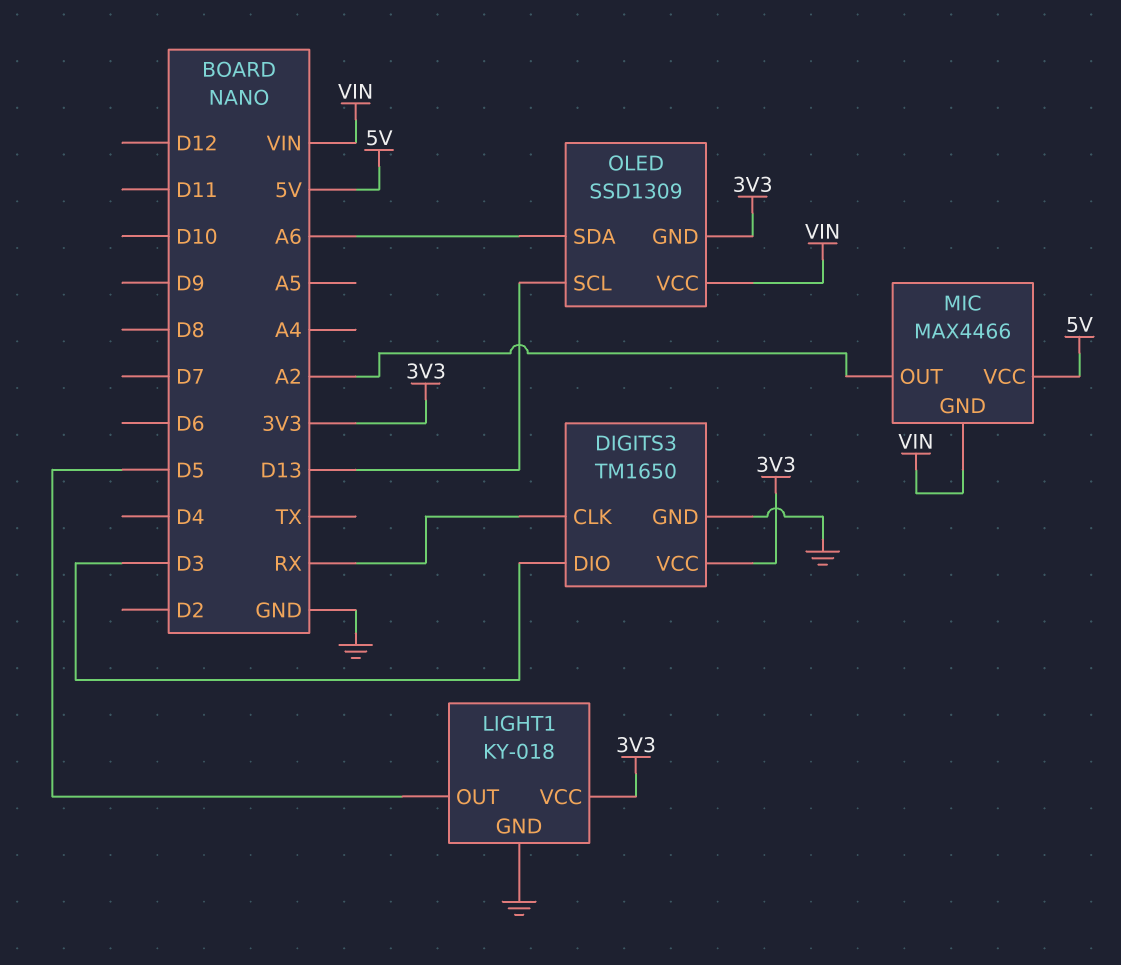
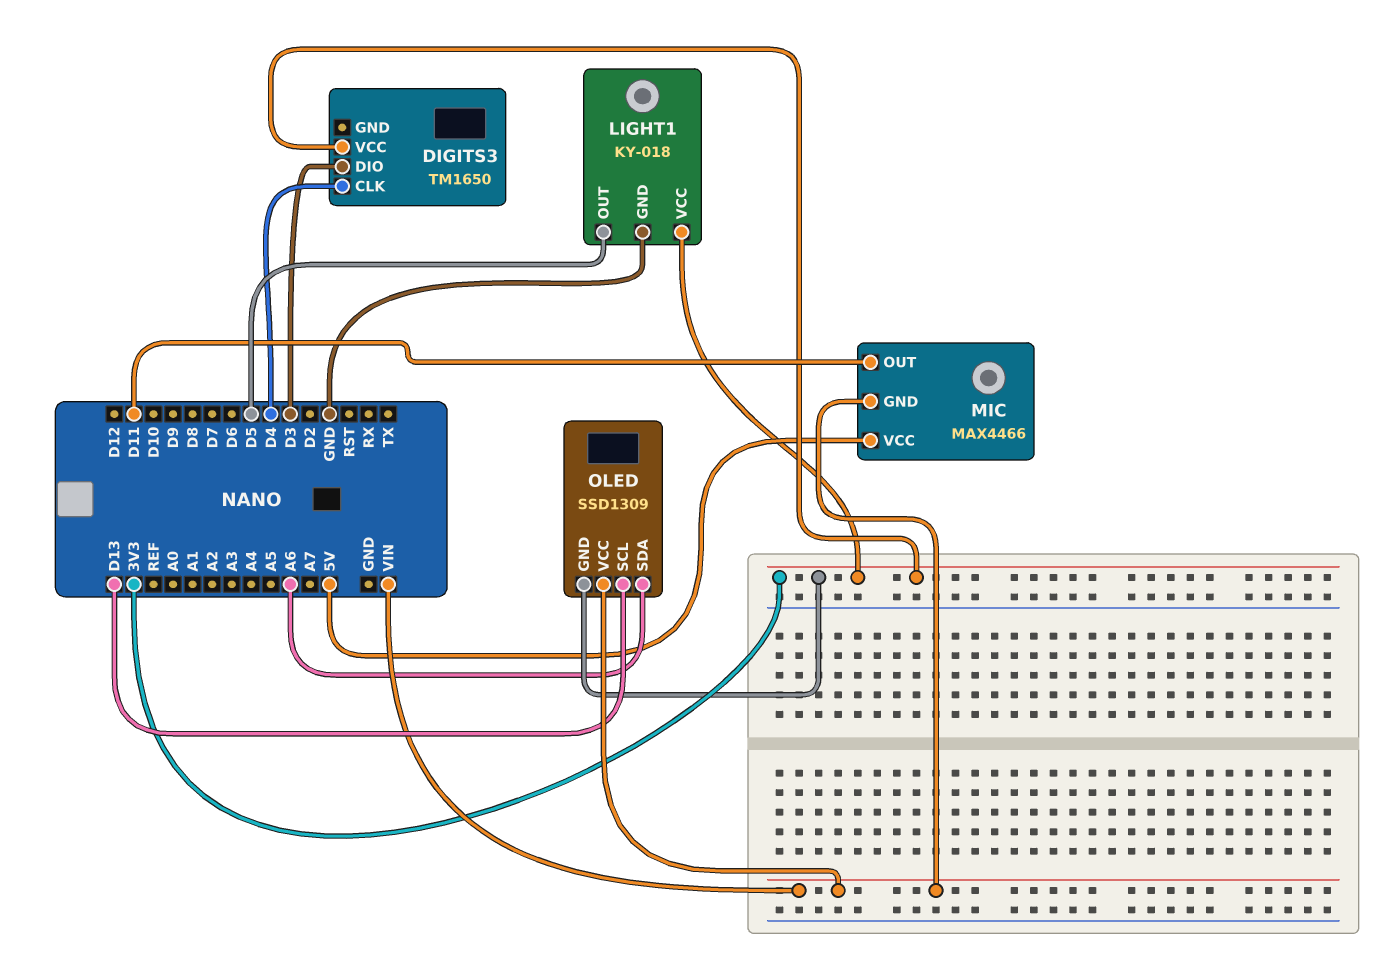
DIGITS3 pin CLK: RX -> D4
DIGITS3 pin GND: GND -> none
MIC pin OUT: A2 -> D11

